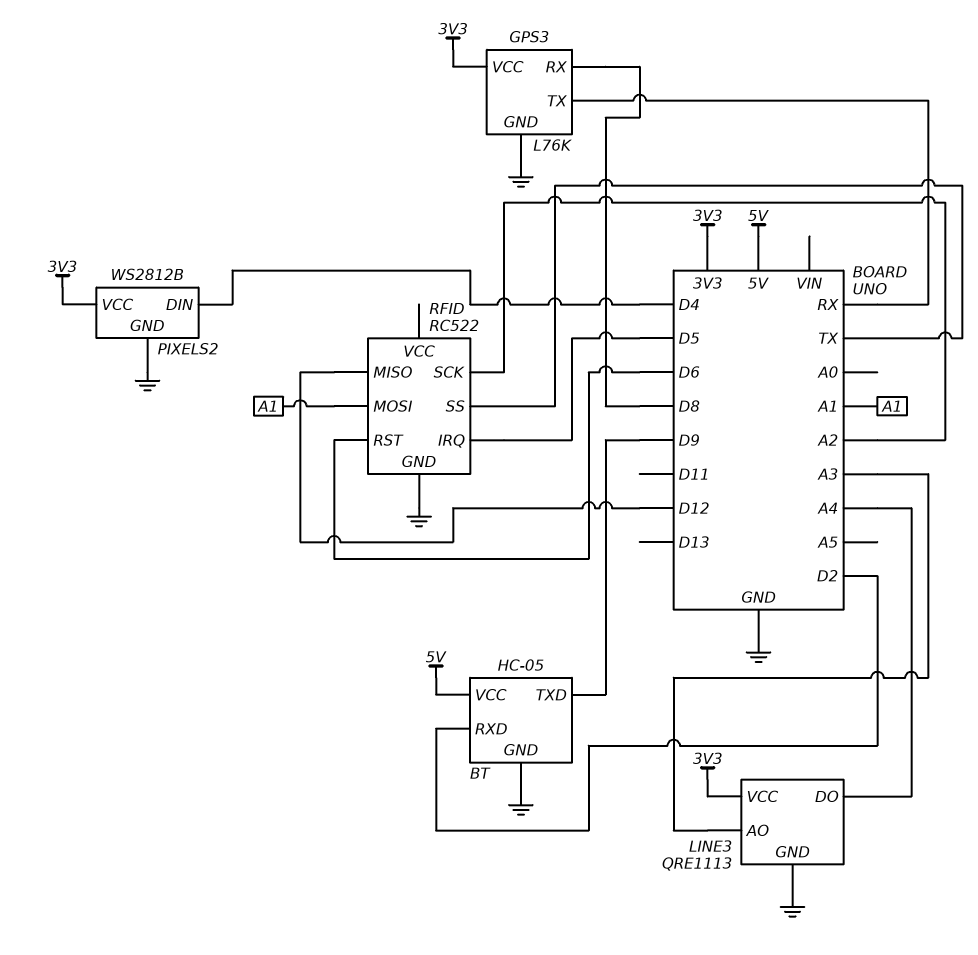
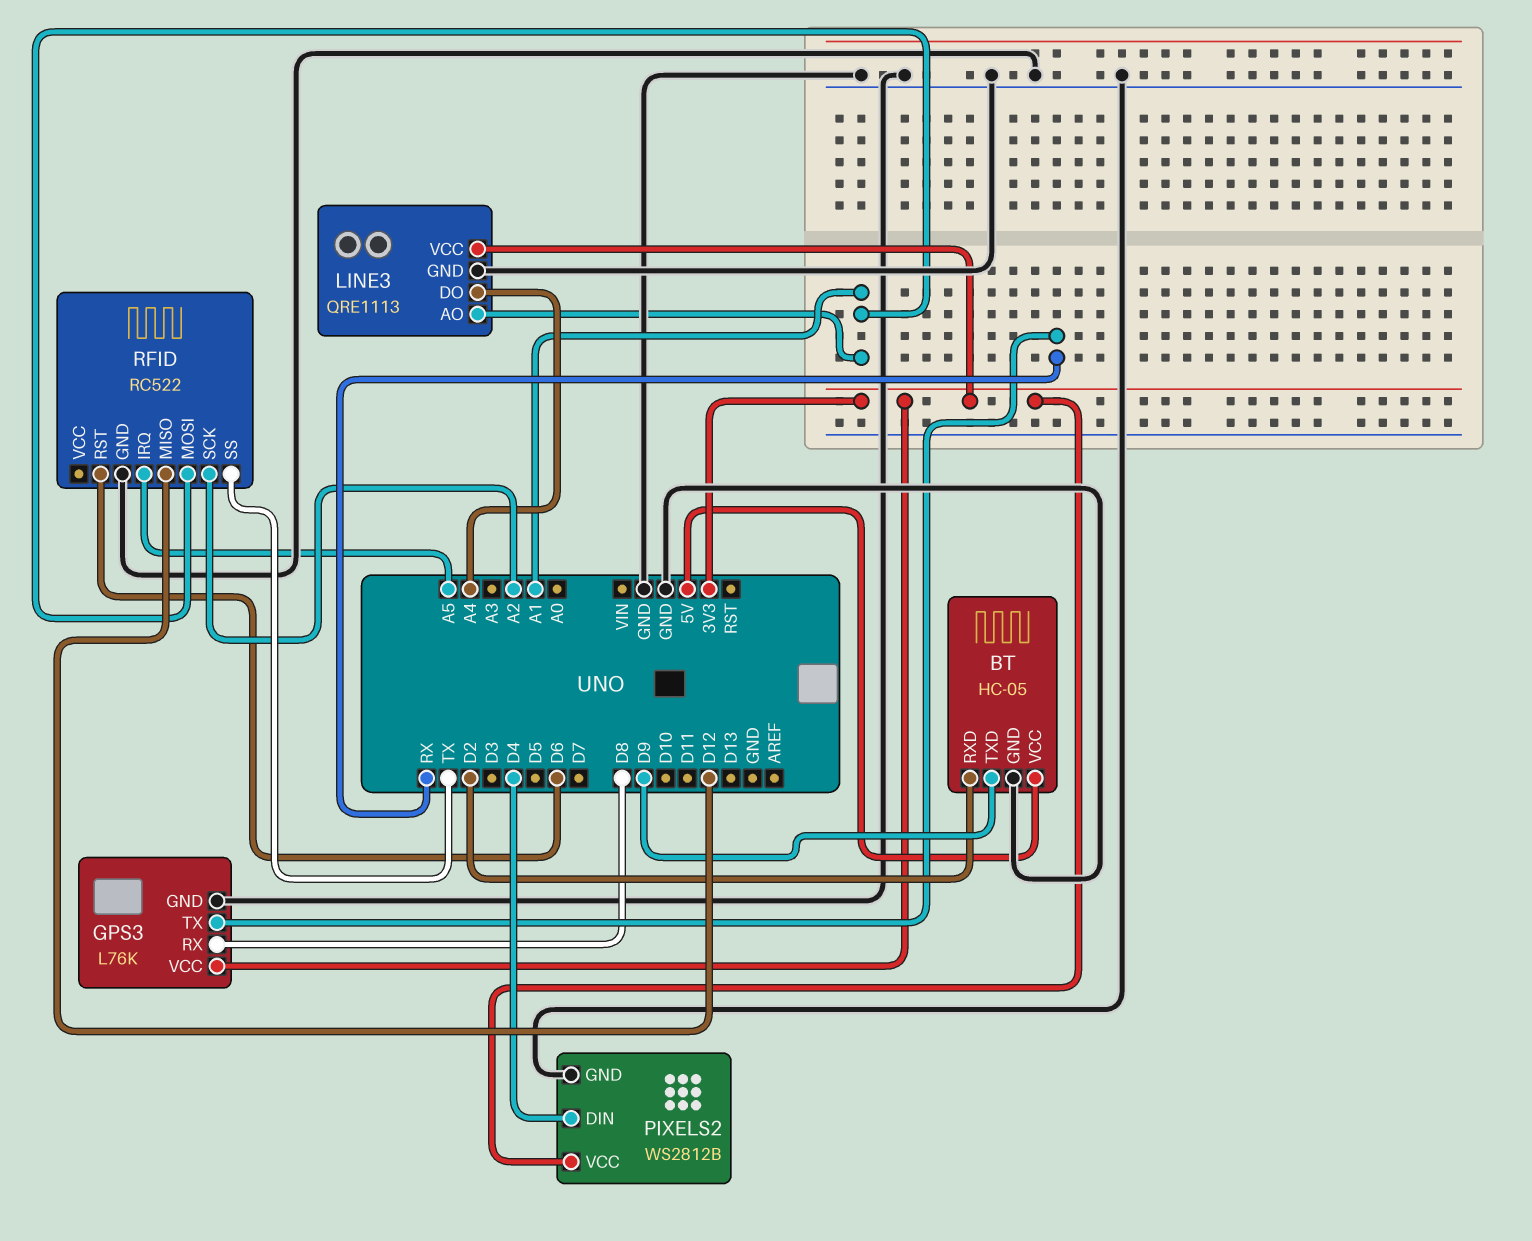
LINE3 pin AO: A3 -> A1
RFID pin IRQ: D5 -> A5

